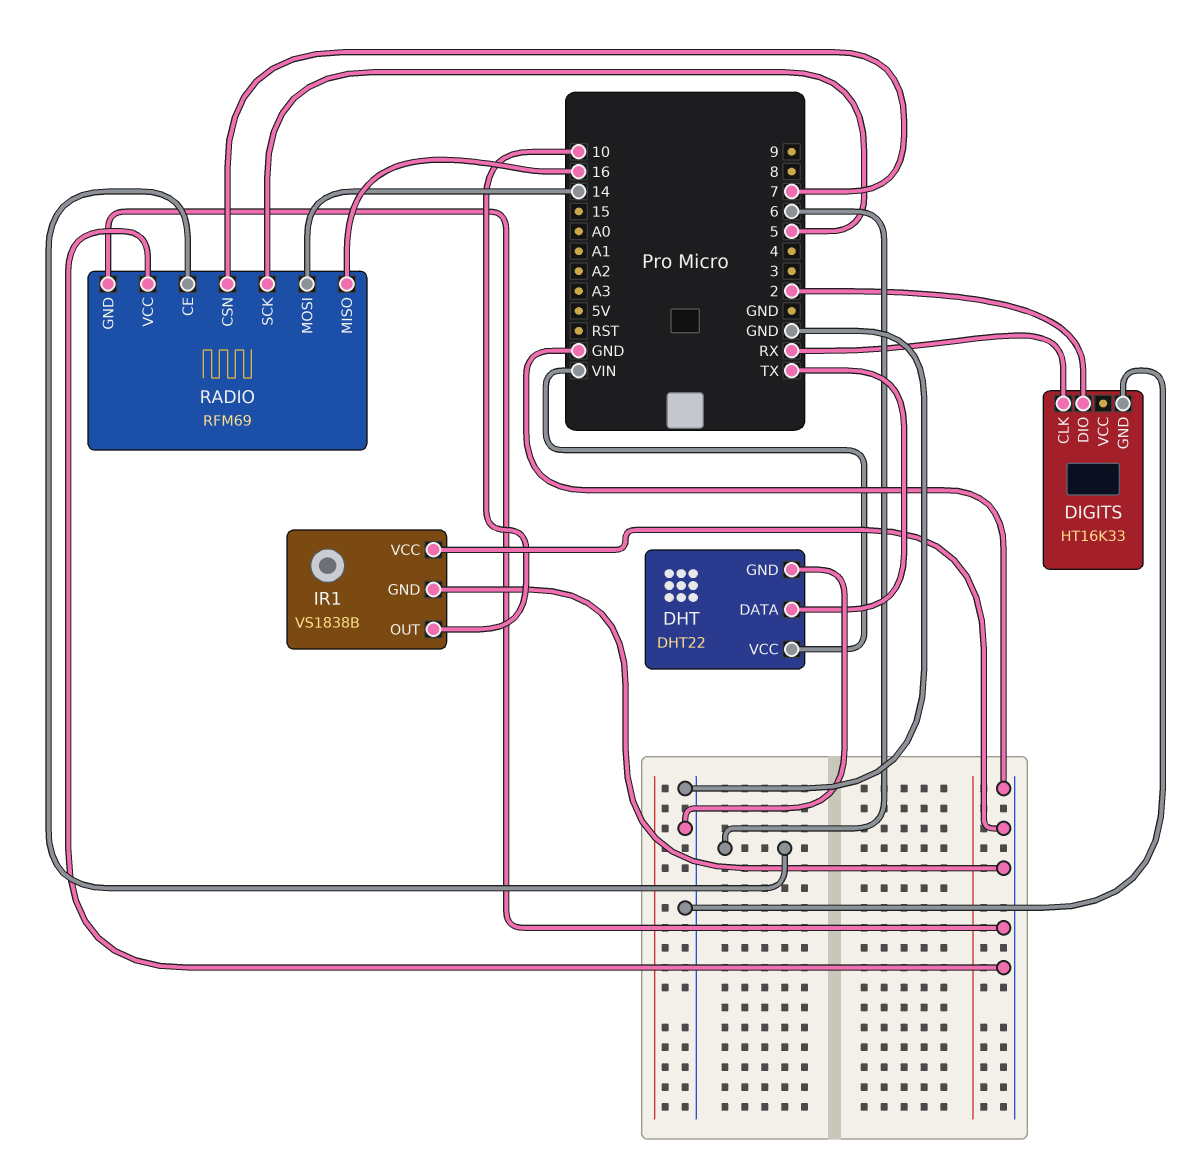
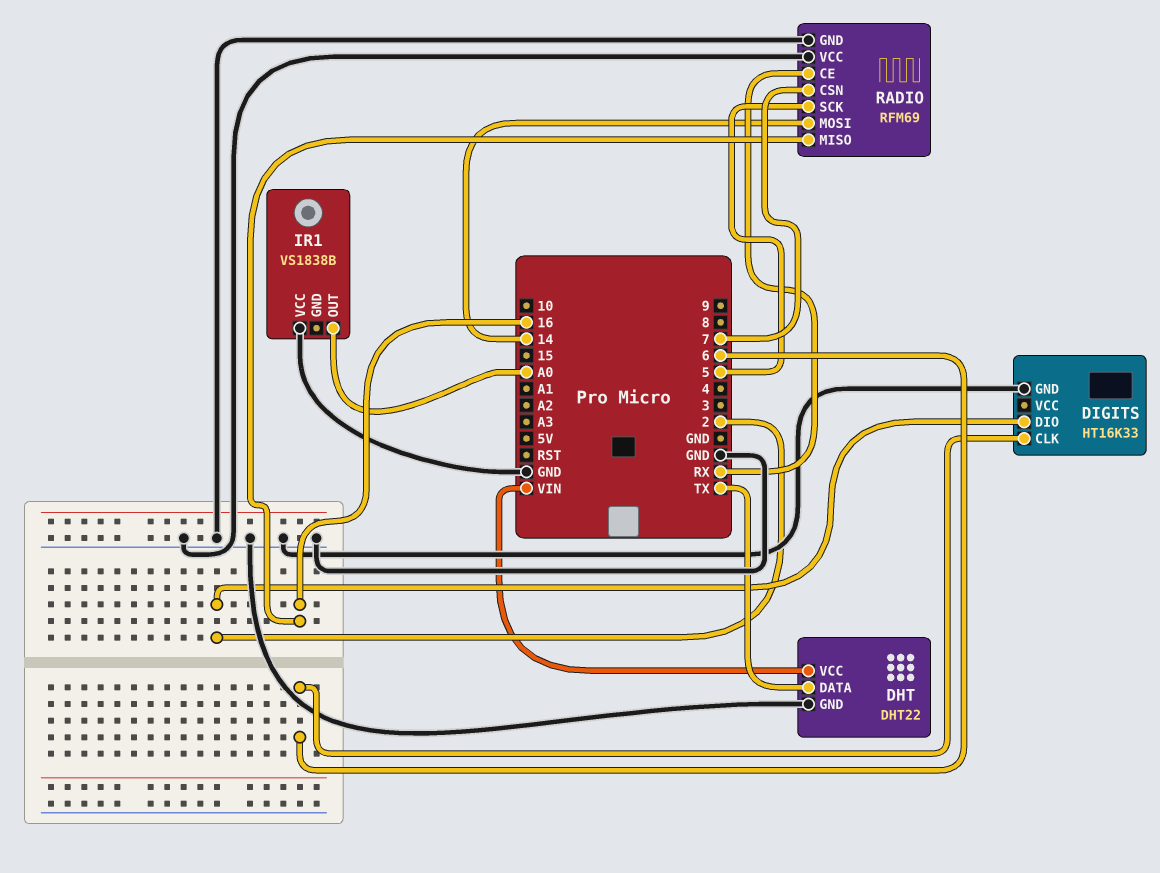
DIGITS pin CLK: RX -> 6
IR1 pin GND: GND -> none
IR1 pin OUT: 10 -> A0
RADIO pin CE: 6 -> RX

